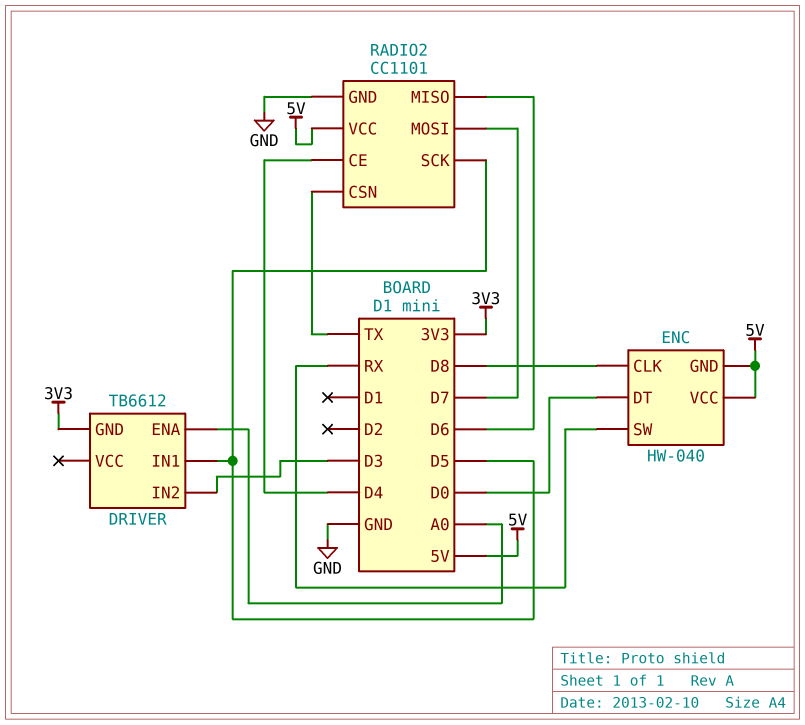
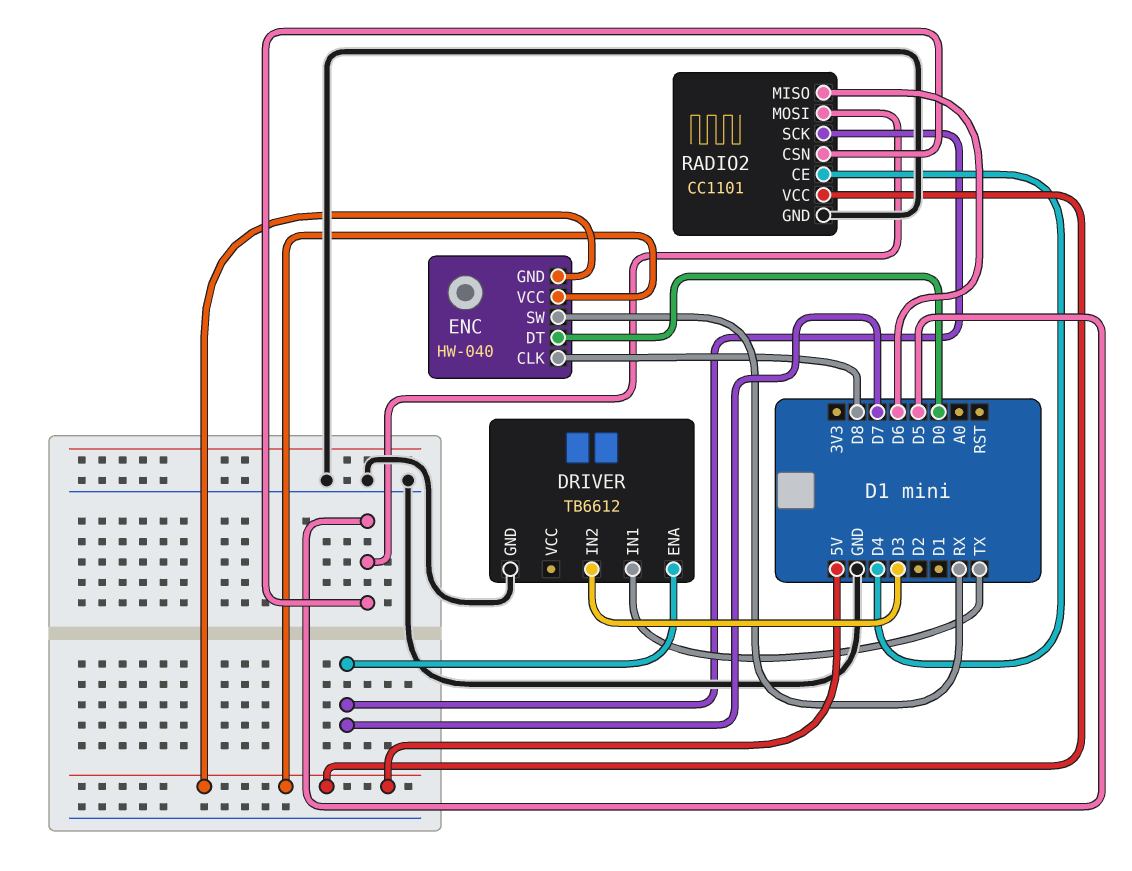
DRIVER pin ENA: A0 -> D7
DRIVER pin GND: 3V3 -> GND
DRIVER pin IN1: D5 -> TX
RADIO2 pin CSN: TX -> D5
RADIO2 pin MOSI: D7 -> D5
RADIO2 pin SCK: D5 -> D7

